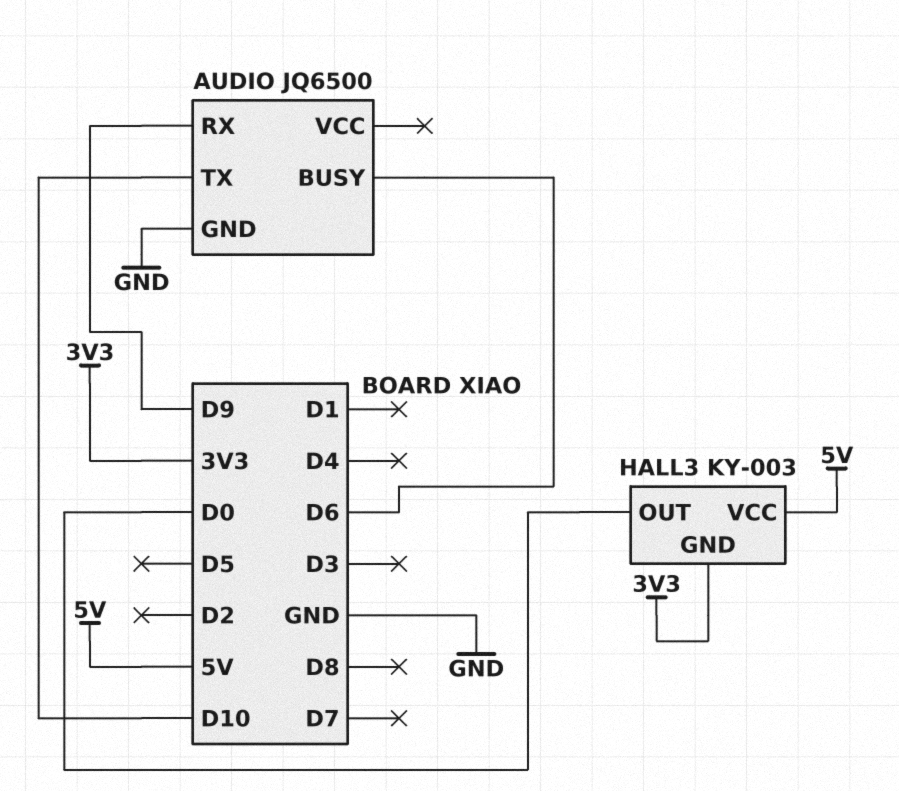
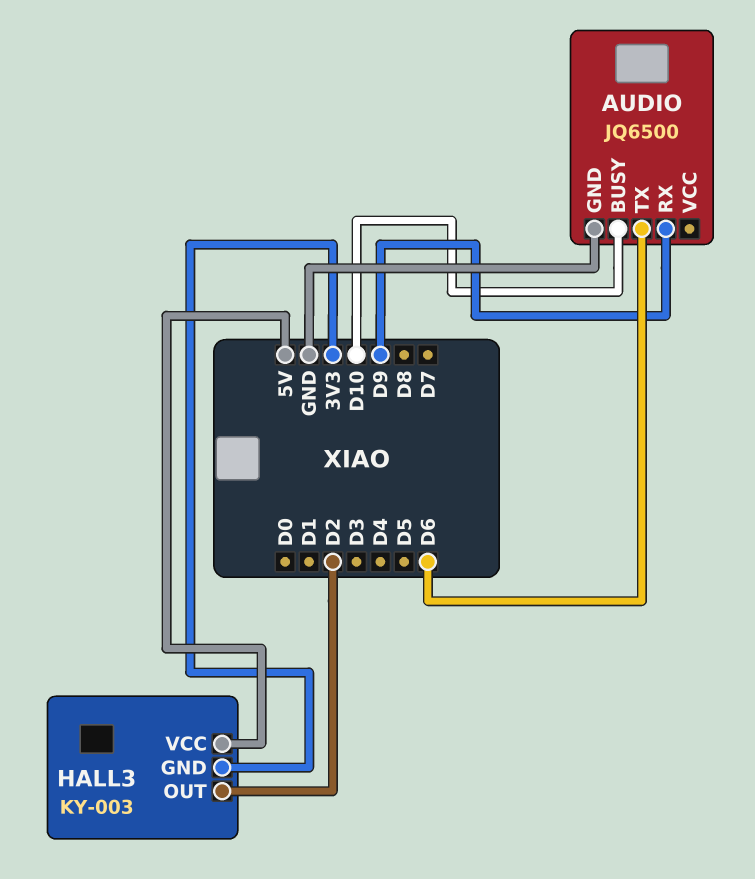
AUDIO pin BUSY: D6 -> D10
AUDIO pin TX: D10 -> D6
HALL3 pin OUT: D0 -> D2

